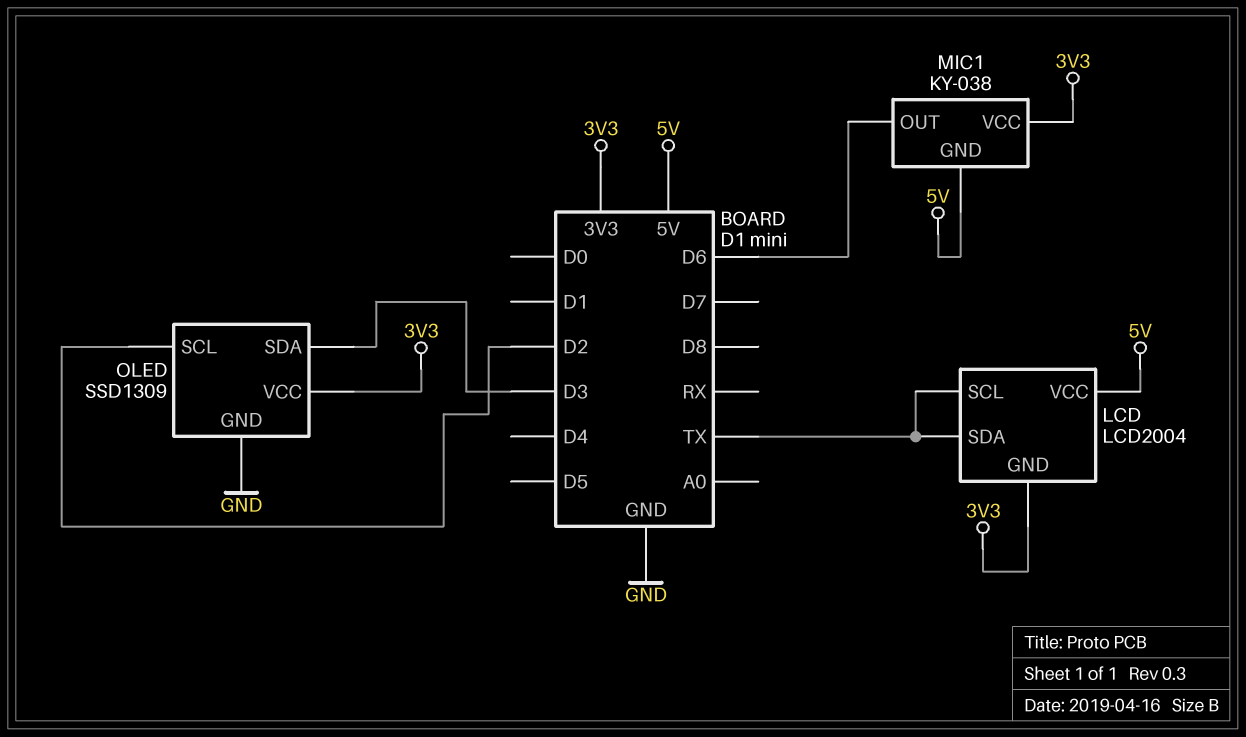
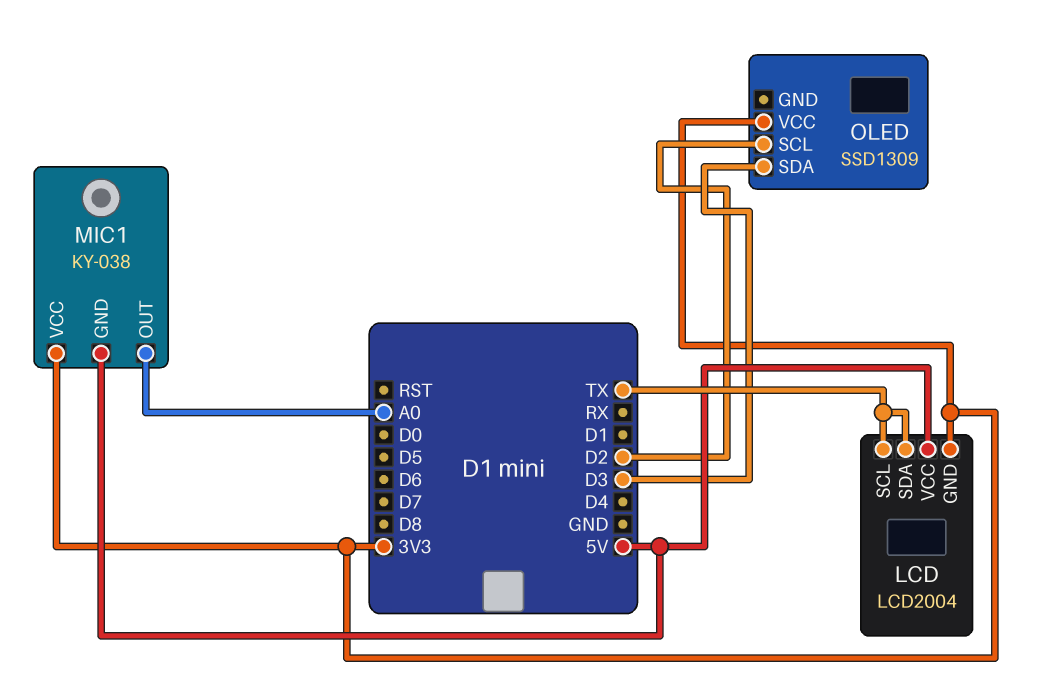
MIC1 pin OUT: D6 -> A0
OLED pin GND: GND -> none

